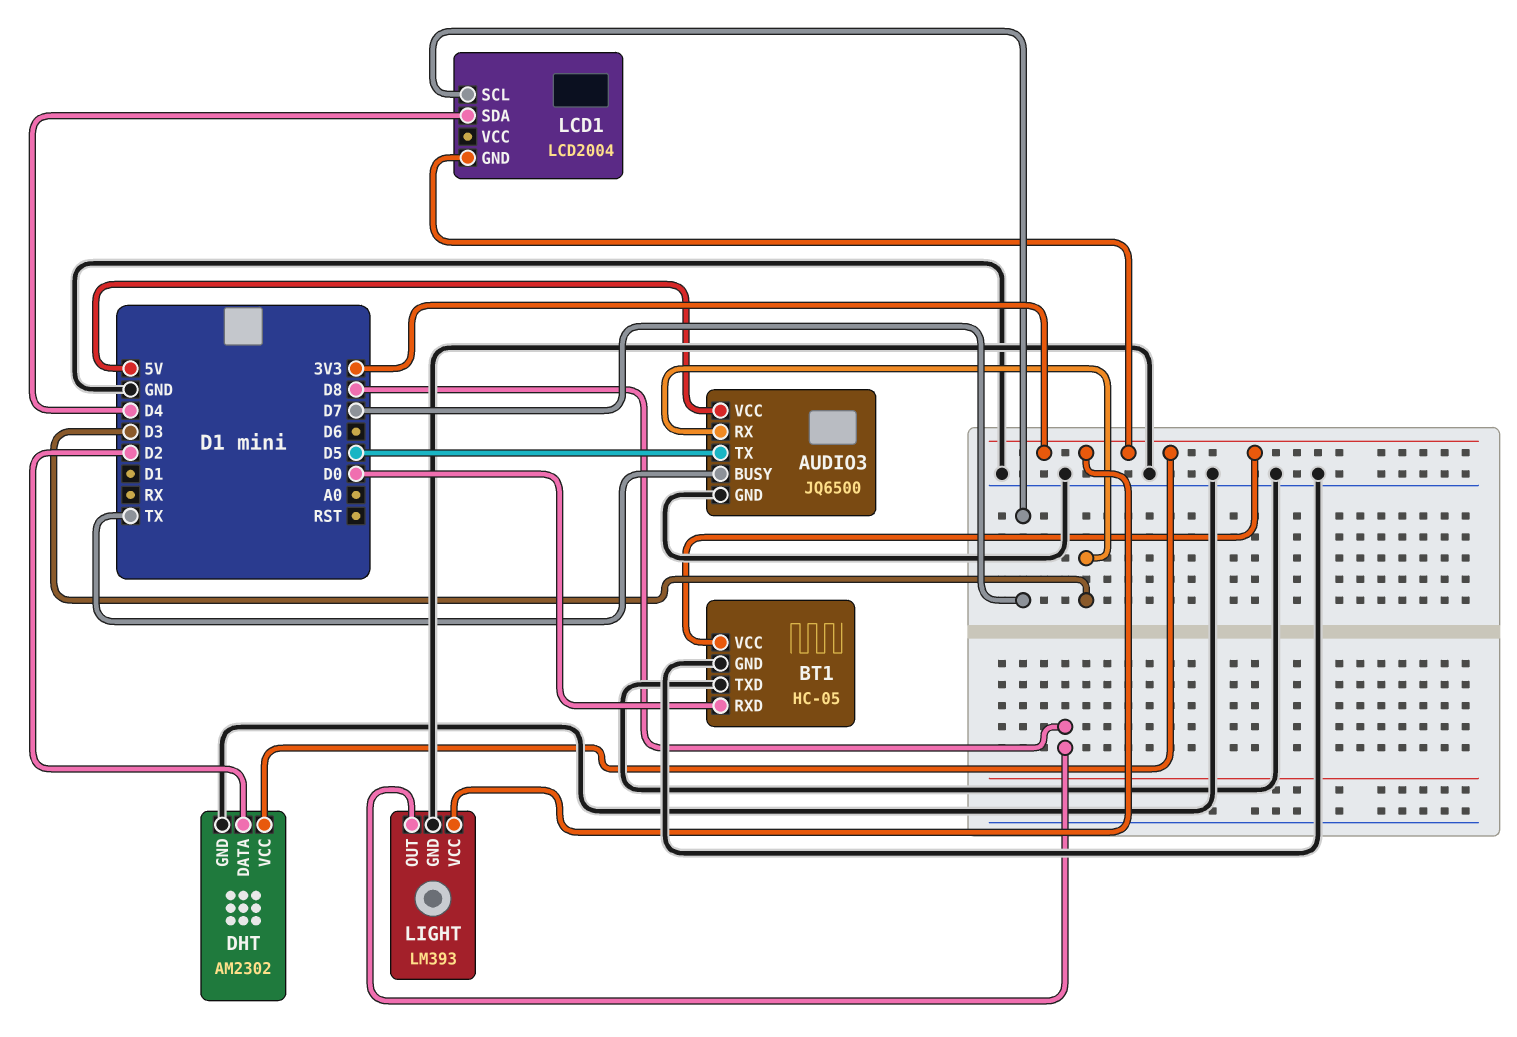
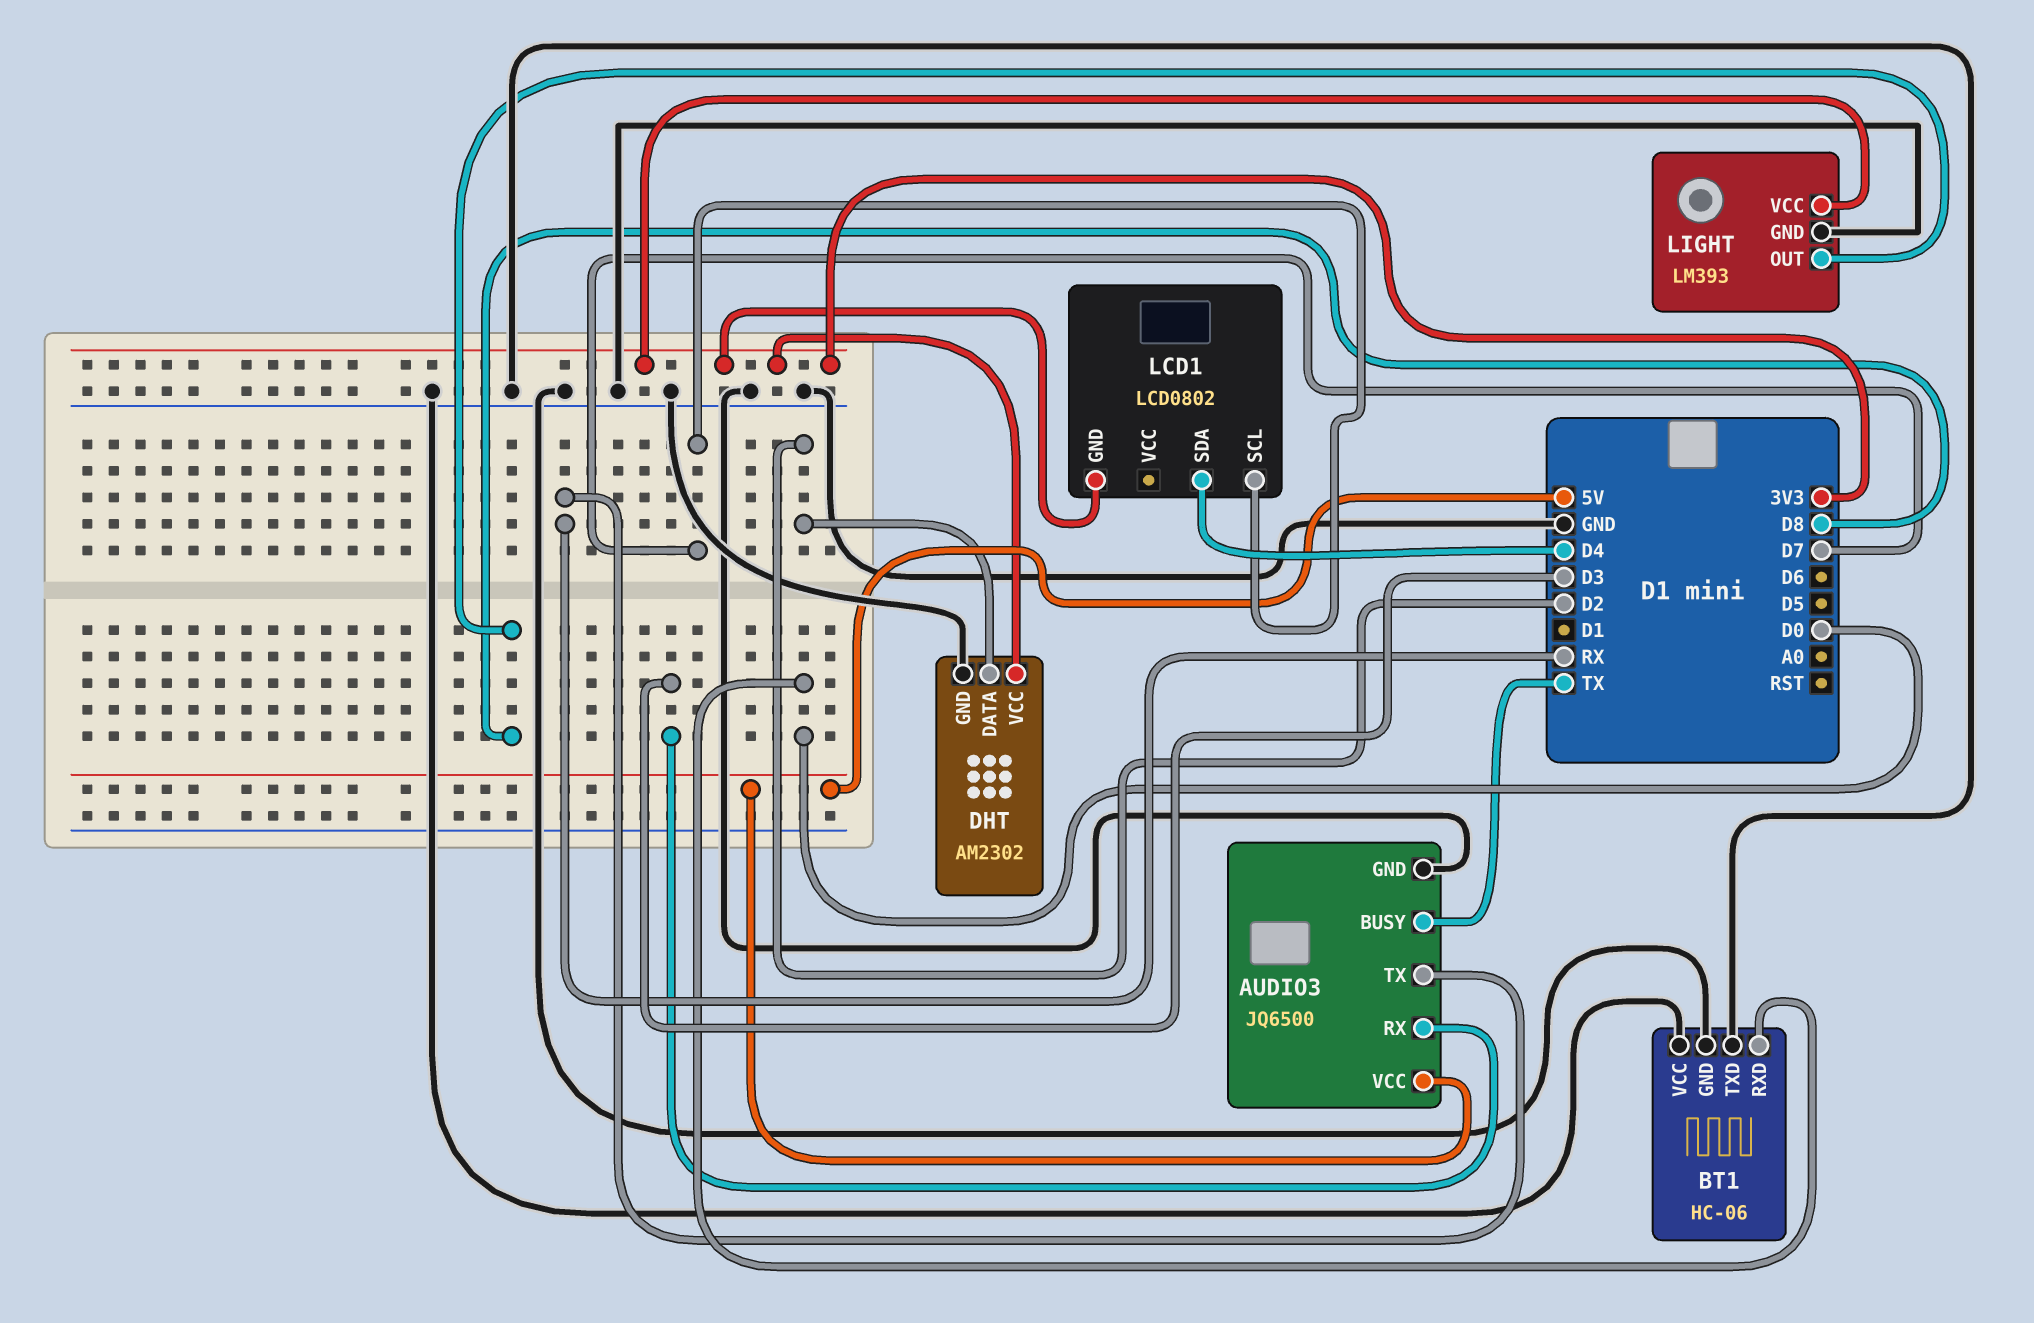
AUDIO3 pin TX: D5 -> RX
BT1: HC-05 -> HC-06
BT1 pin VCC: 3V3 -> GND
LCD1: LCD2004 -> LCD0802

